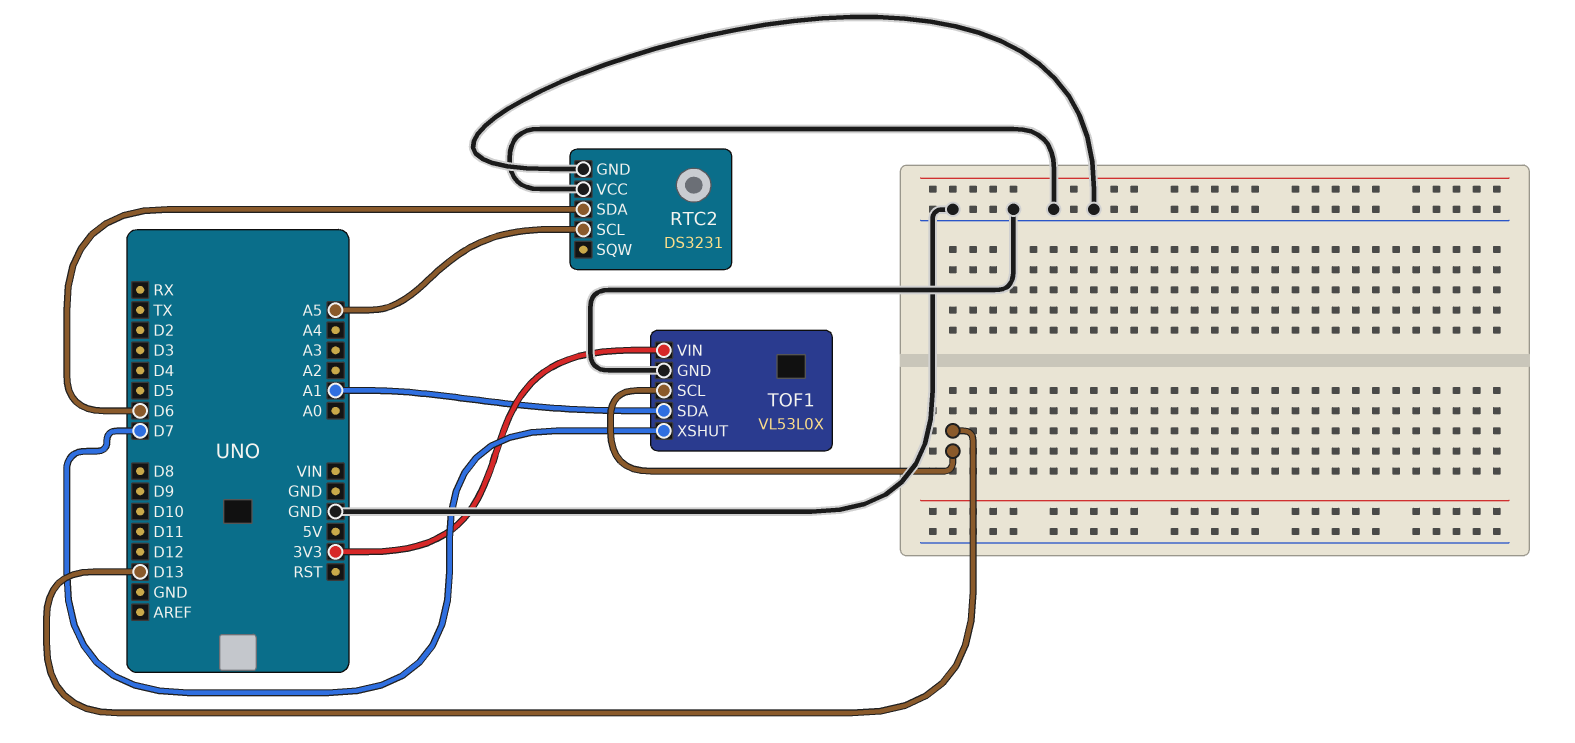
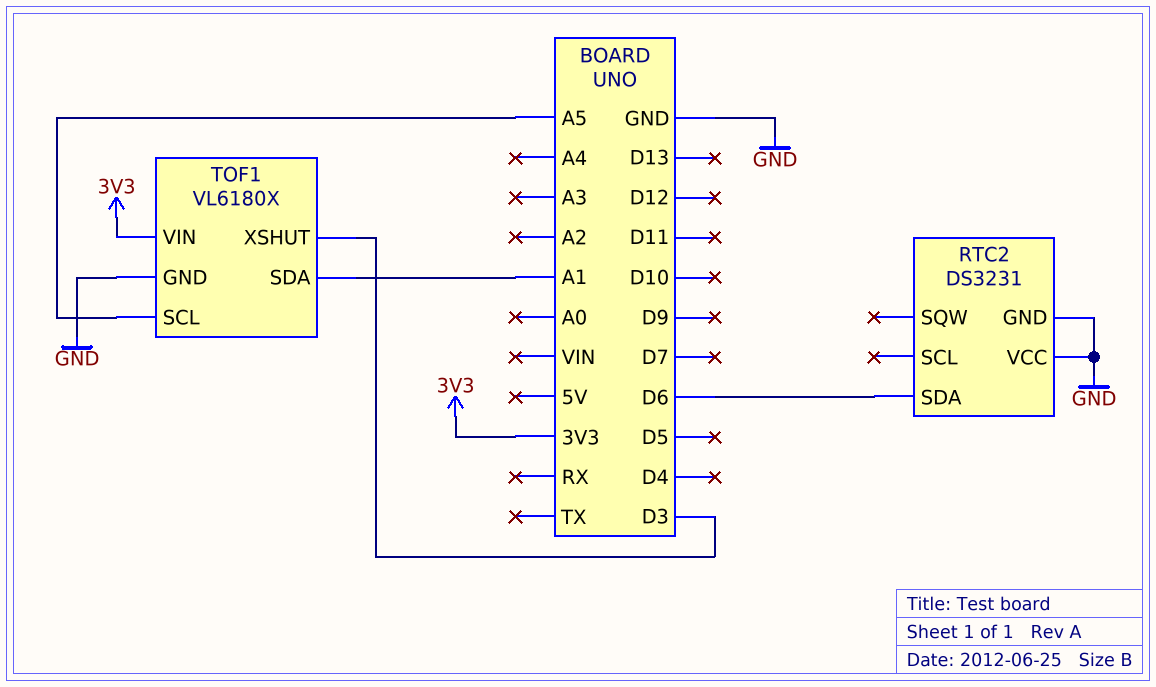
RTC2 pin SCL: A5 -> none
TOF1: VL53L0X -> VL6180X
TOF1 pin SCL: D13 -> A5
TOF1 pin XSHUT: D7 -> D3

